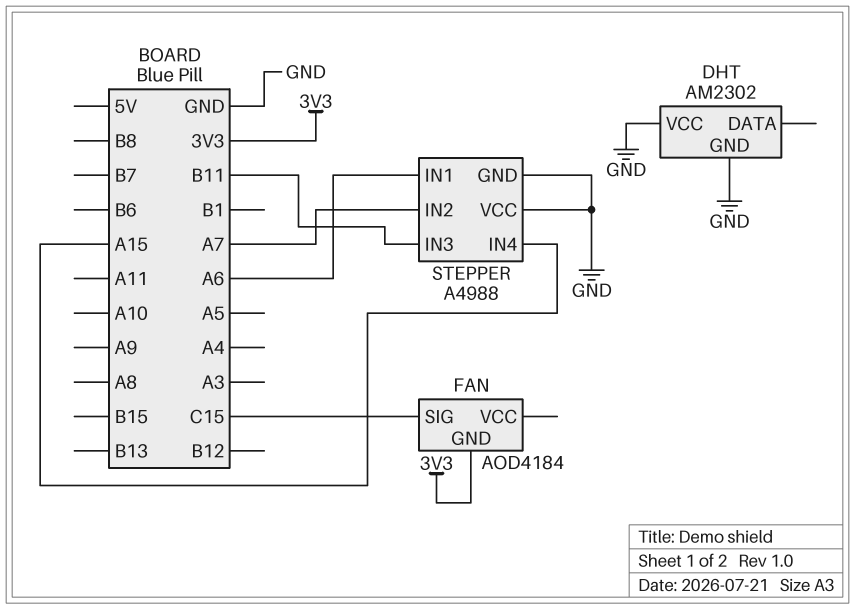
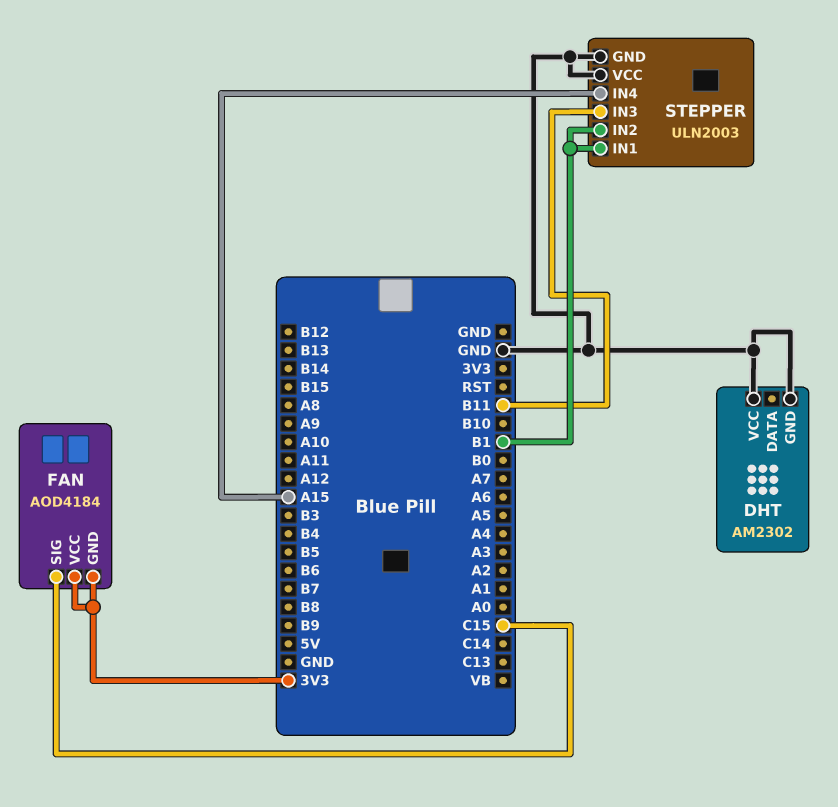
FAN pin VCC: none -> 3V3
STEPPER: A4988 -> ULN2003
STEPPER pin IN1: A6 -> B1
STEPPER pin IN2: A7 -> B1

